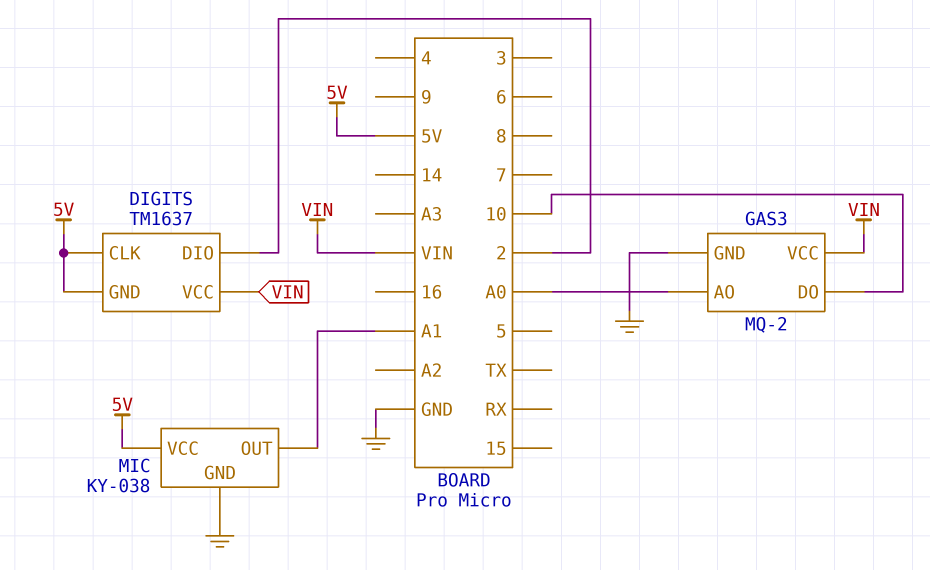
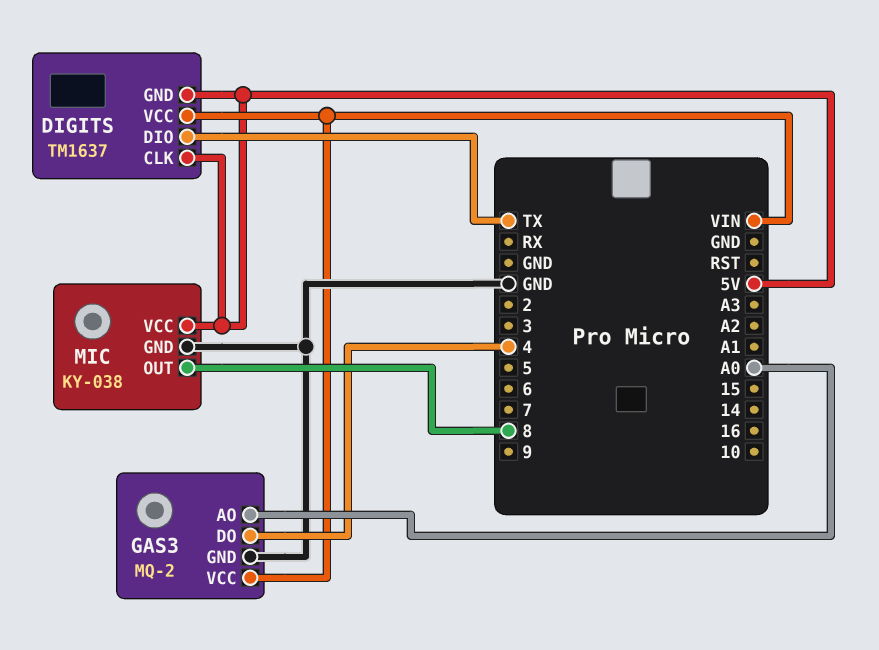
DIGITS pin DIO: 2 -> TX
GAS3 pin DO: 10 -> 4
MIC pin OUT: A1 -> 8

